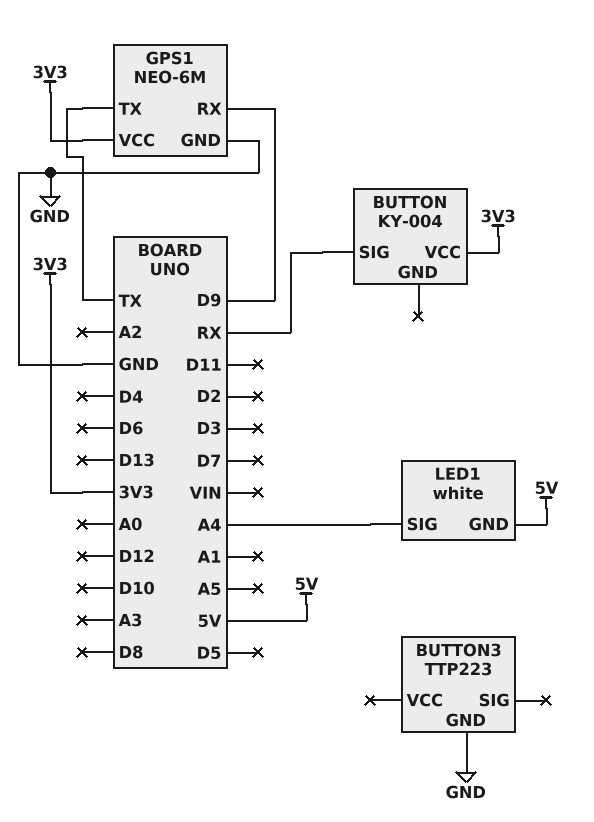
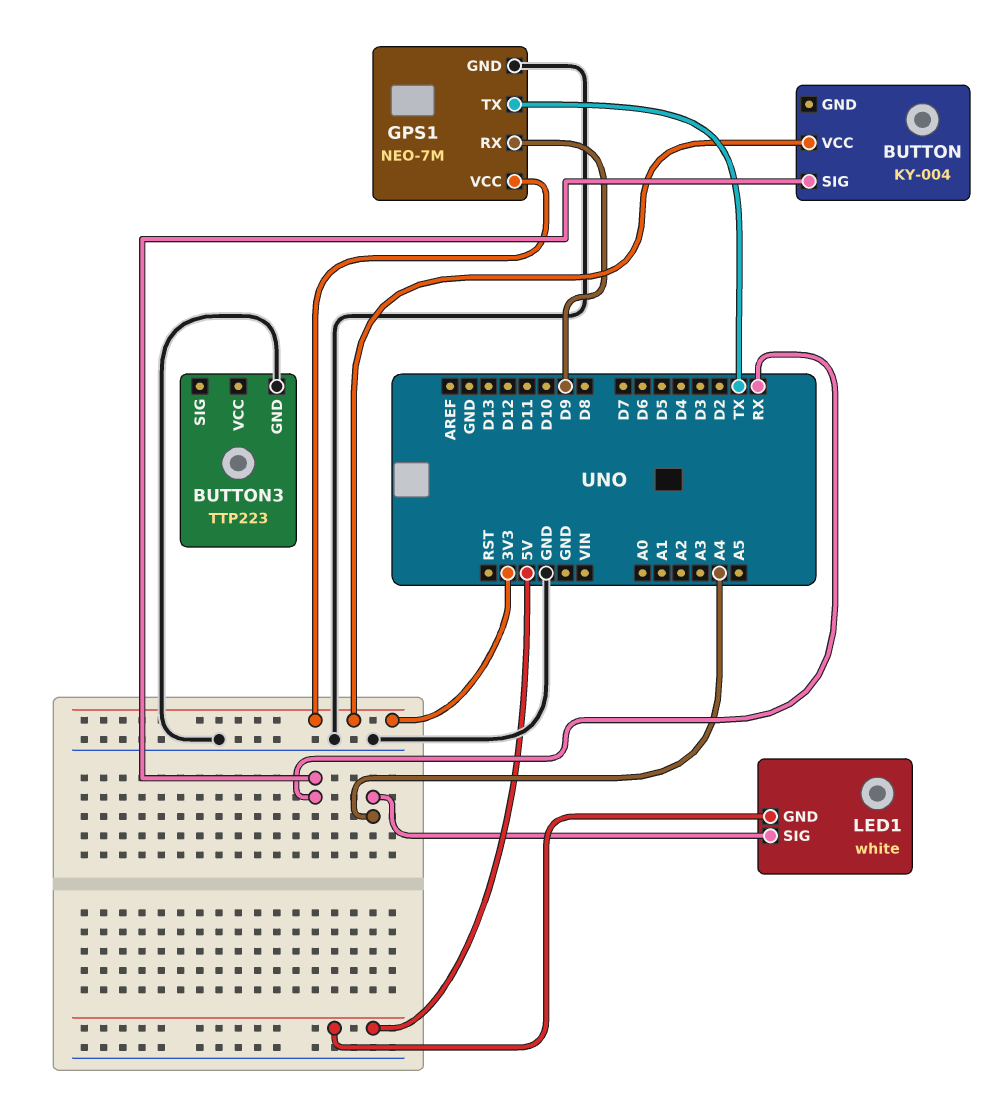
GPS1: NEO-6M -> NEO-7M

